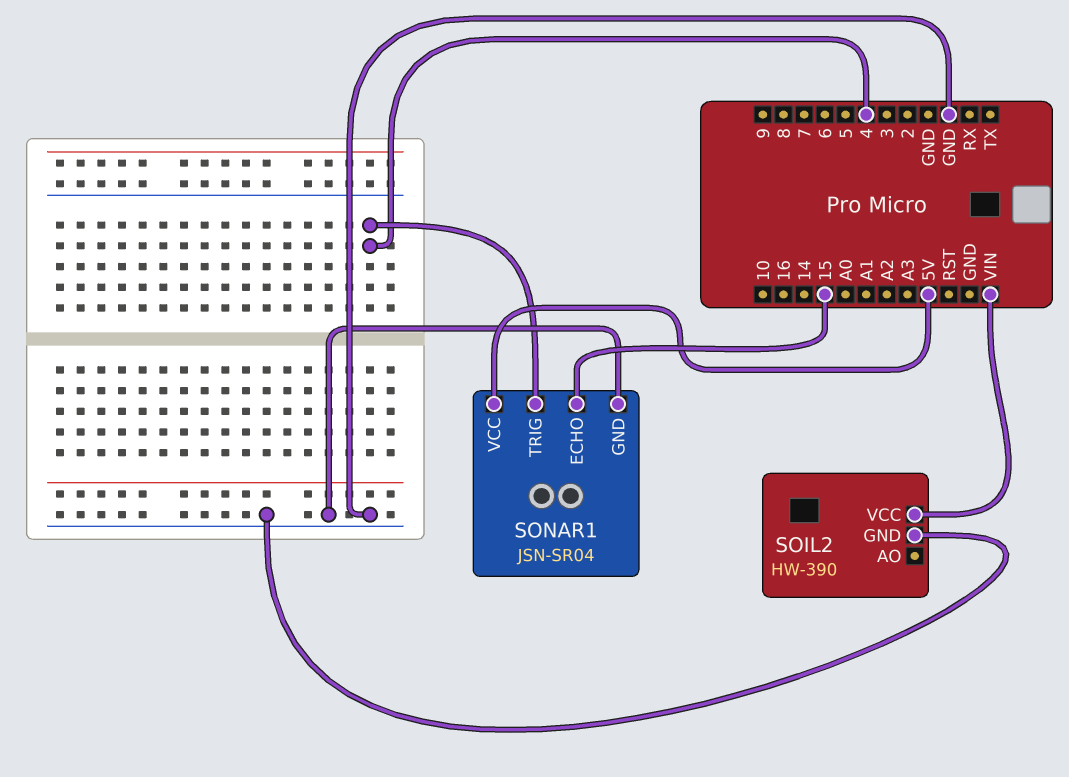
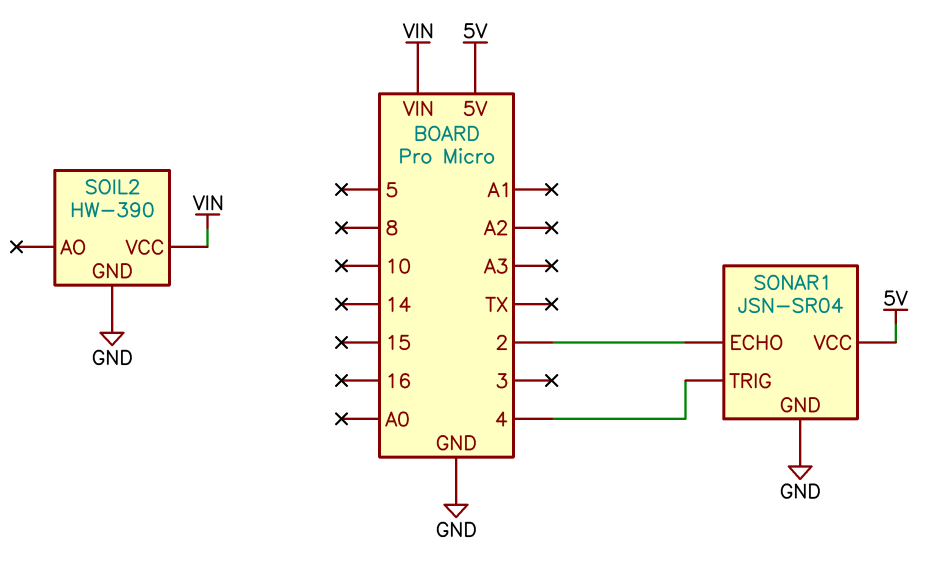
SONAR1 pin ECHO: 15 -> 2

